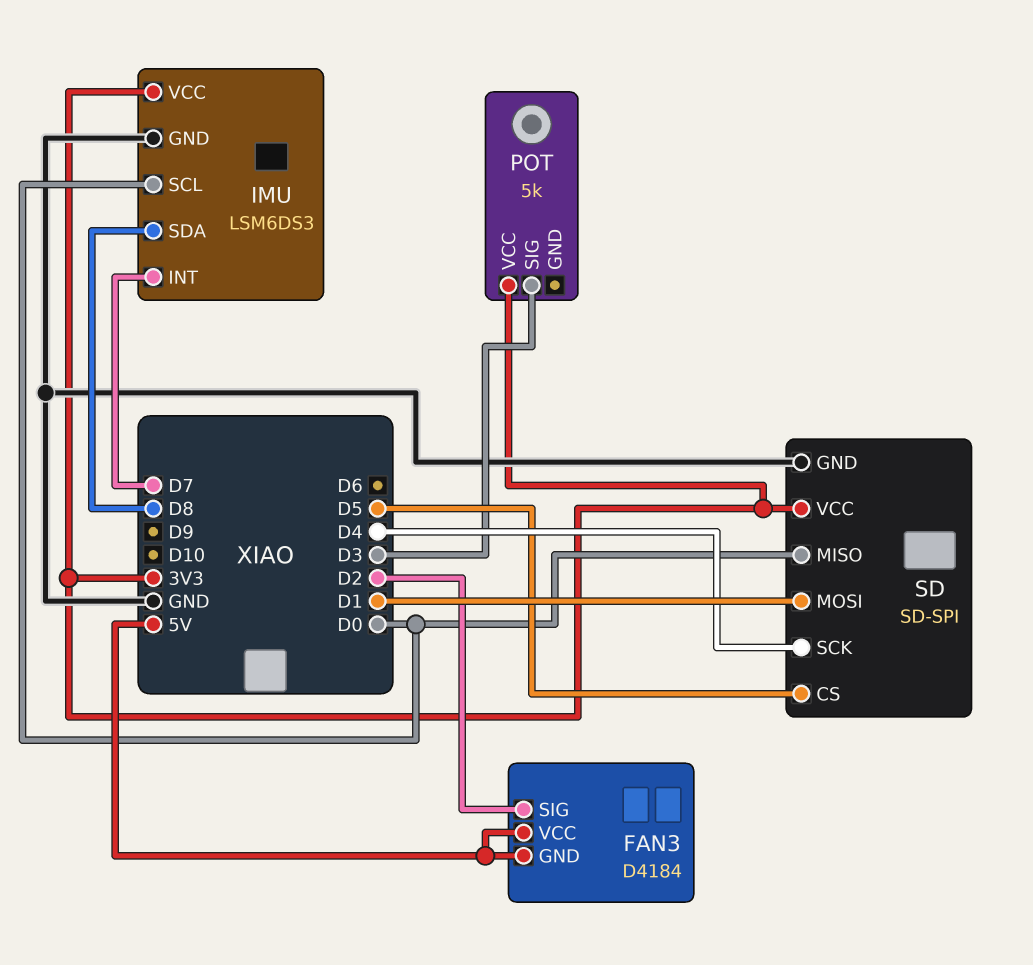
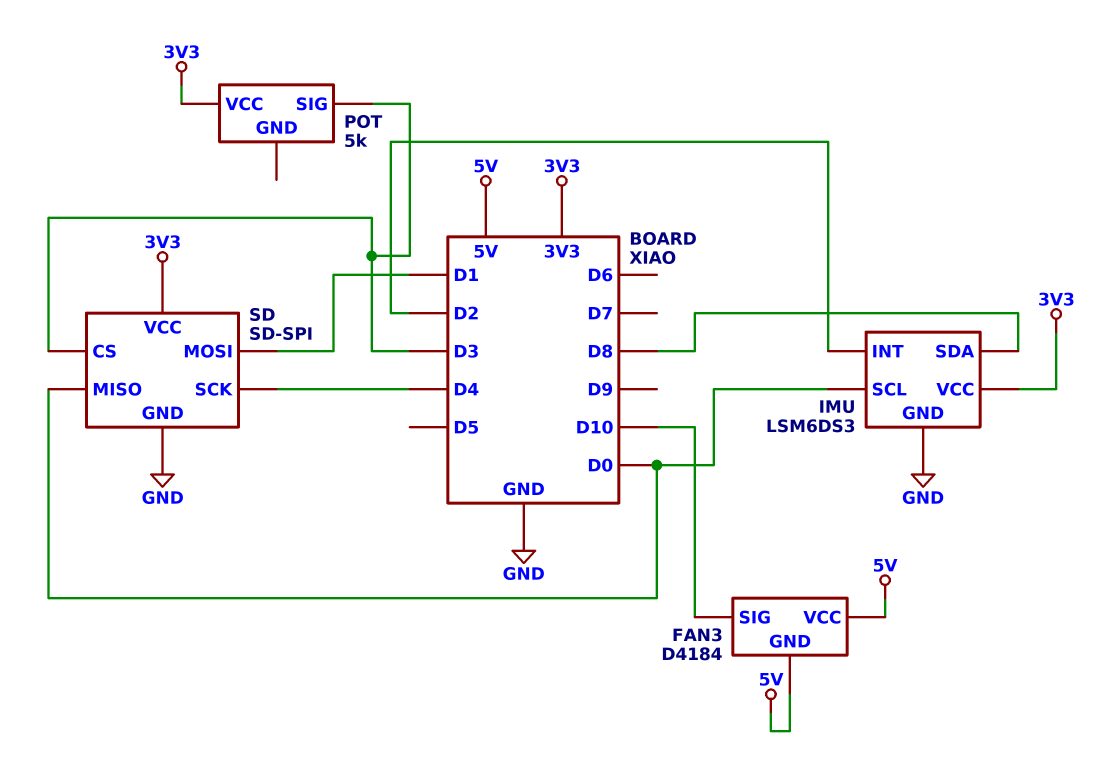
FAN3 pin SIG: D2 -> D10
IMU pin INT: D7 -> D2
SD pin CS: D5 -> D3

